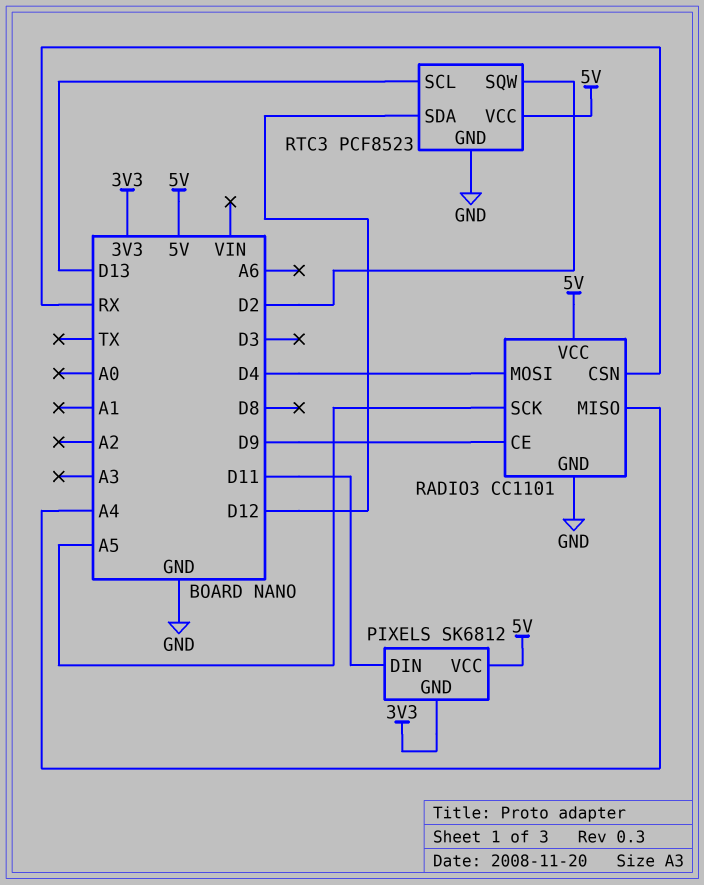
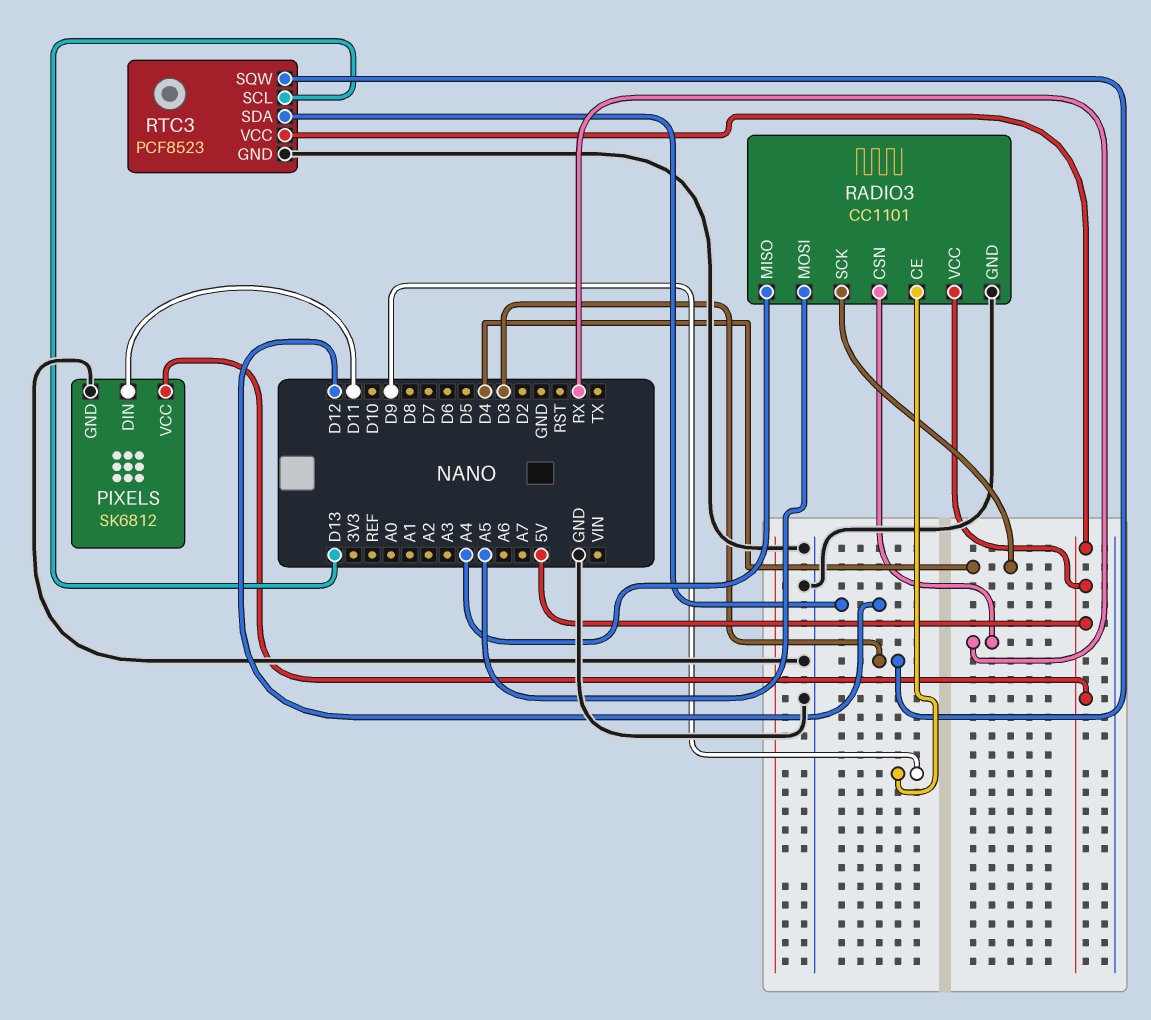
PIXELS pin GND: 3V3 -> GND
RADIO3 pin MOSI: D4 -> A5
RADIO3 pin SCK: A5 -> D4
RTC3 pin SQW: D2 -> D3

